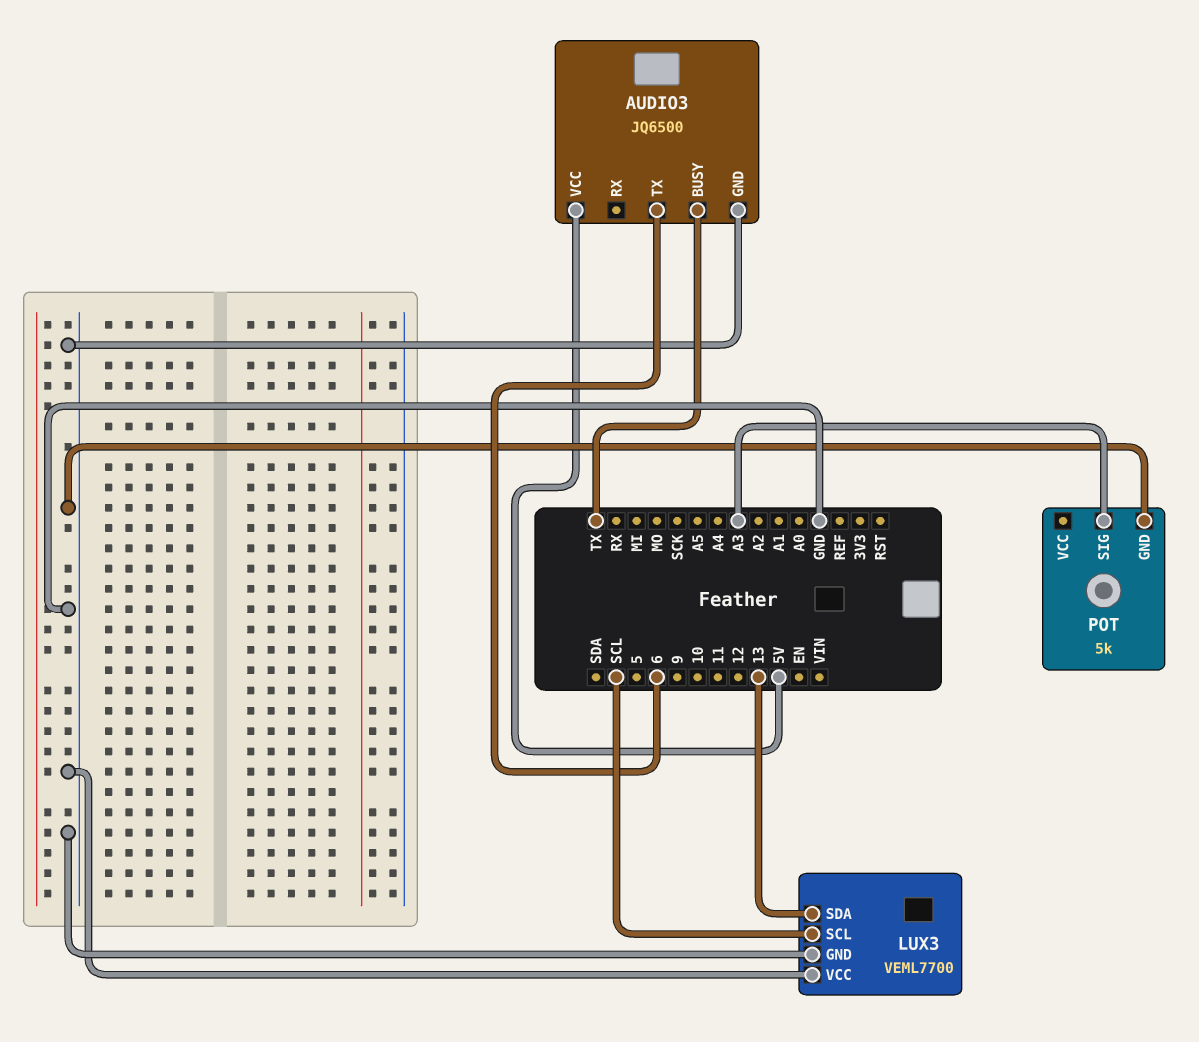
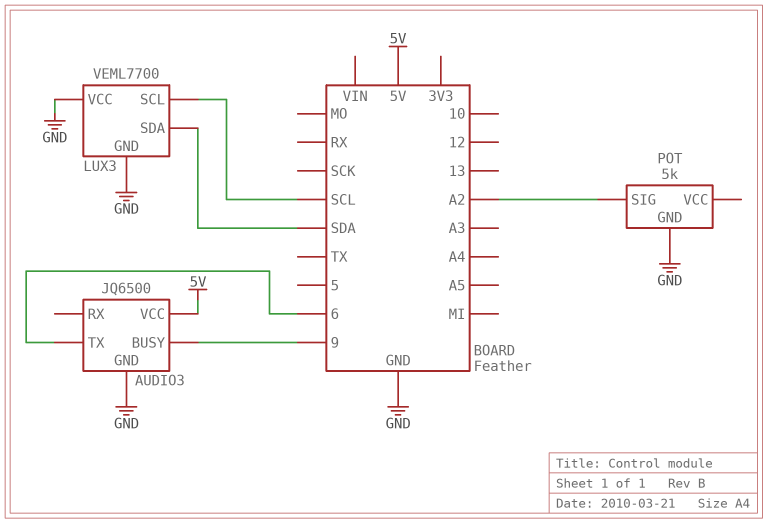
AUDIO3 pin BUSY: TX -> 9
LUX3 pin SDA: 13 -> SDA
POT pin SIG: A3 -> A2

